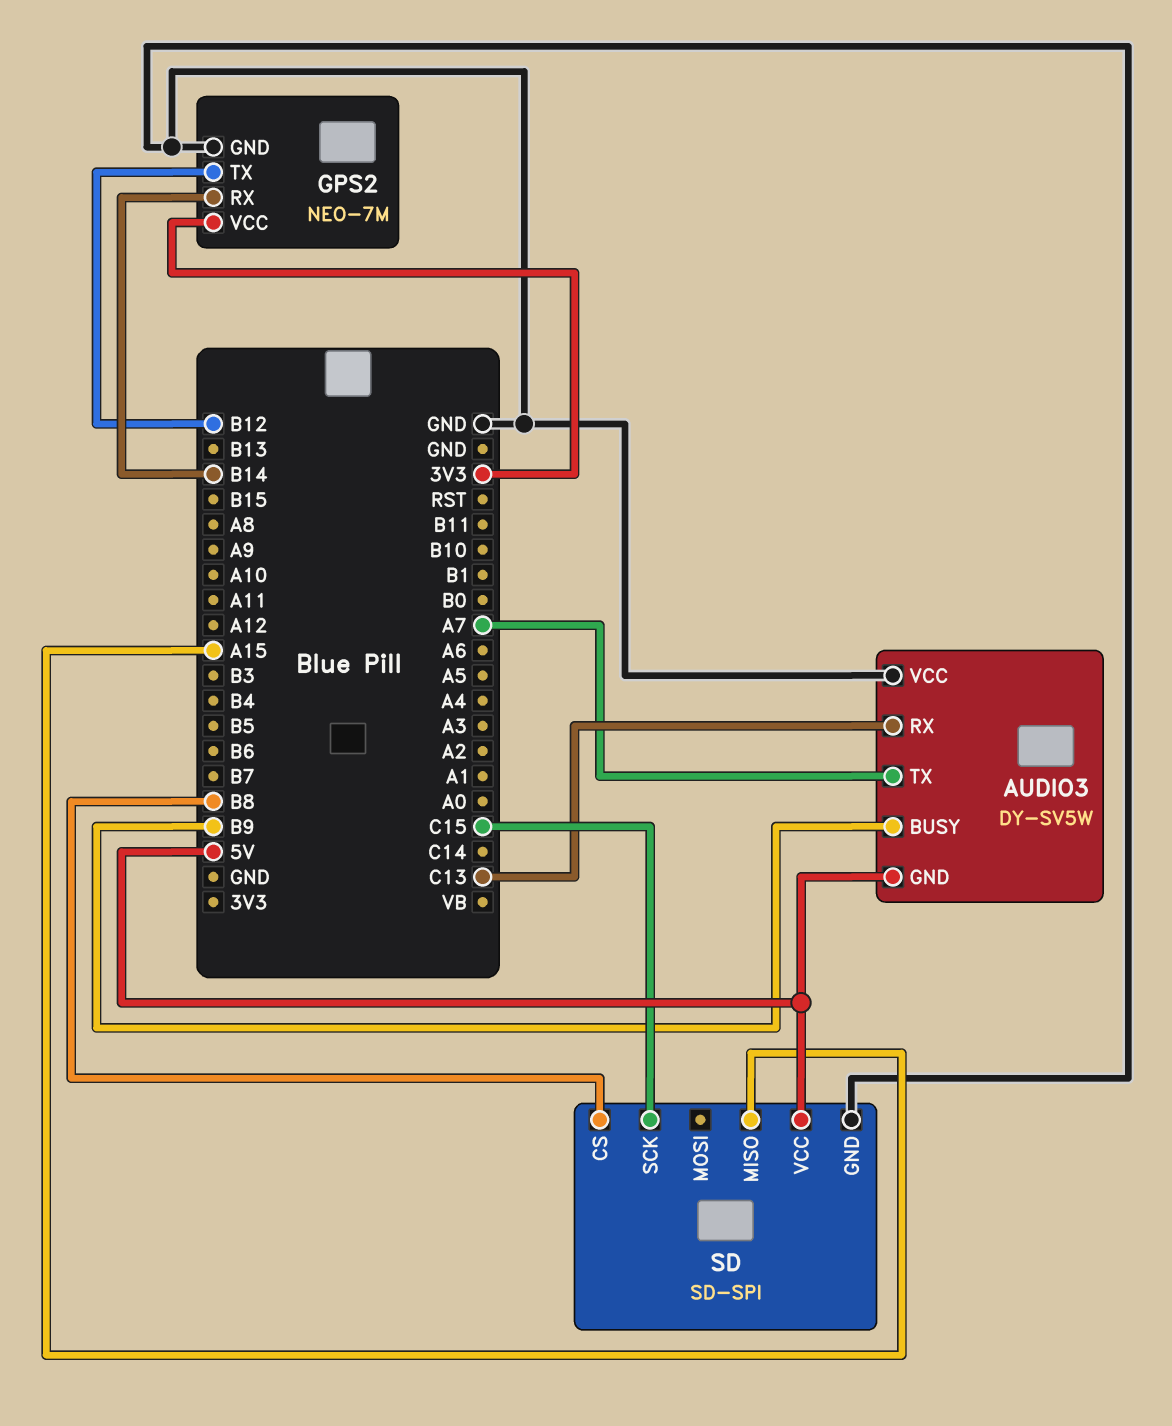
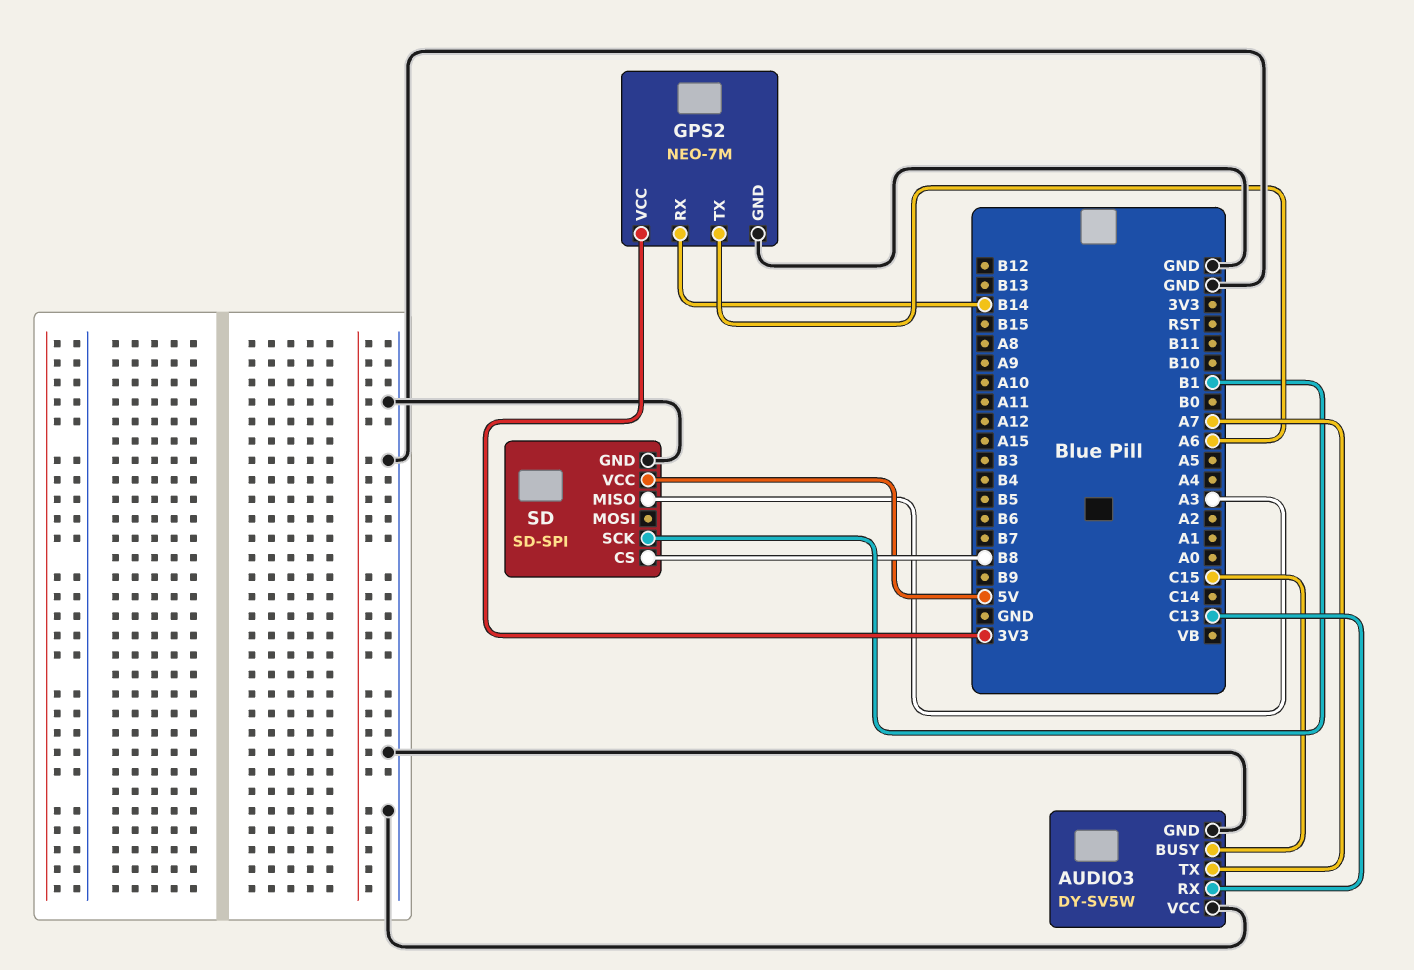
AUDIO3 pin BUSY: B9 -> C15
AUDIO3 pin GND: 5V -> GND
GPS2 pin TX: B12 -> A6
SD pin MISO: A15 -> A3
SD pin SCK: C15 -> B1

